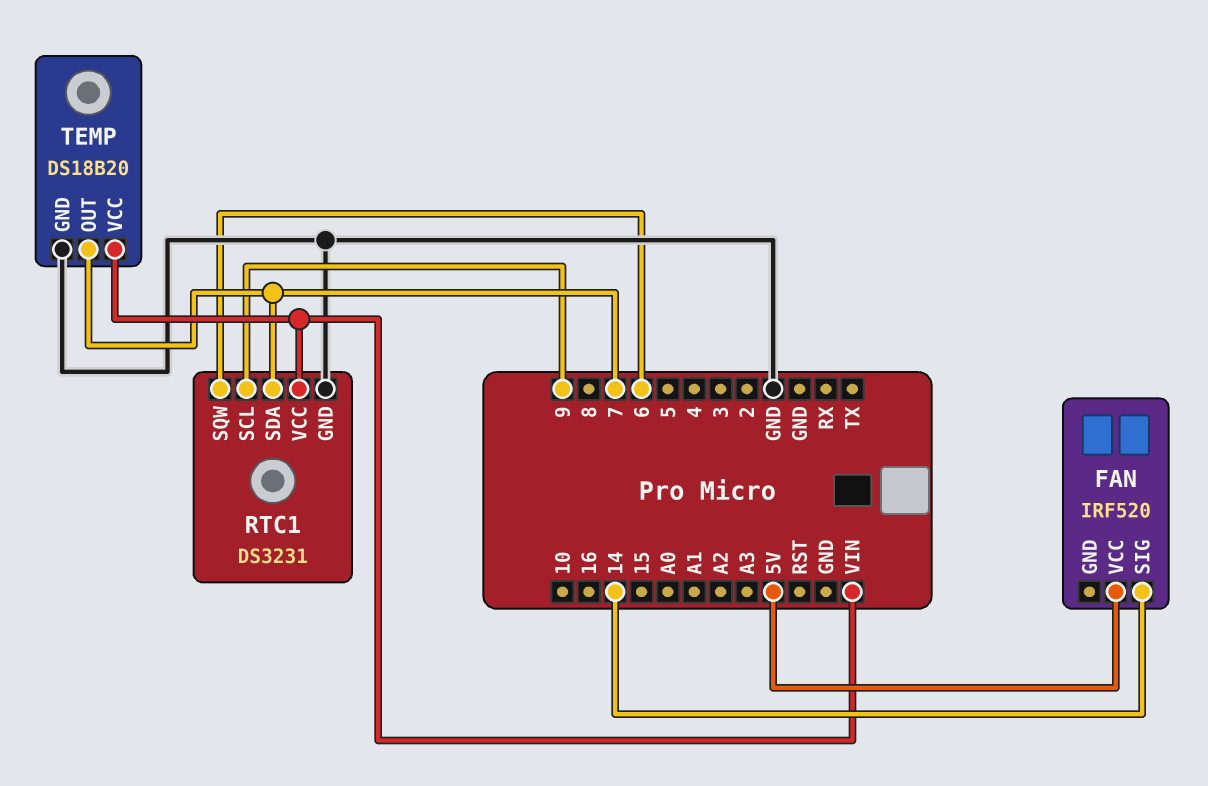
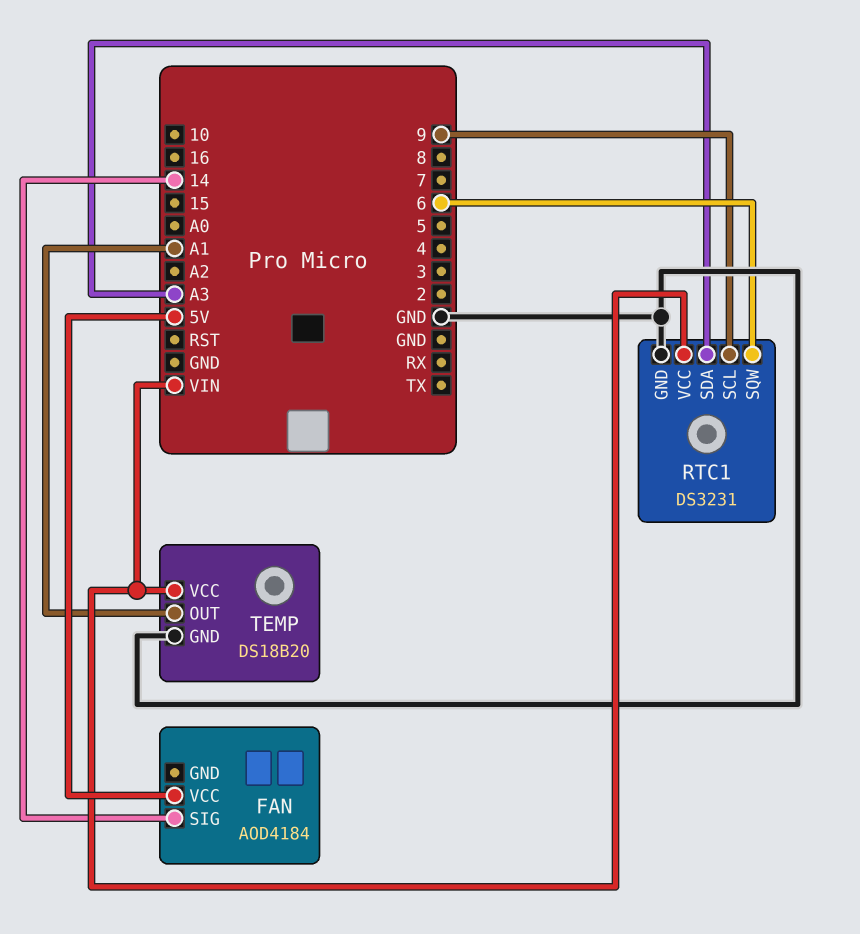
FAN: IRF520 -> AOD4184
RTC1 pin SDA: 7 -> A3
TEMP pin OUT: 7 -> A1

